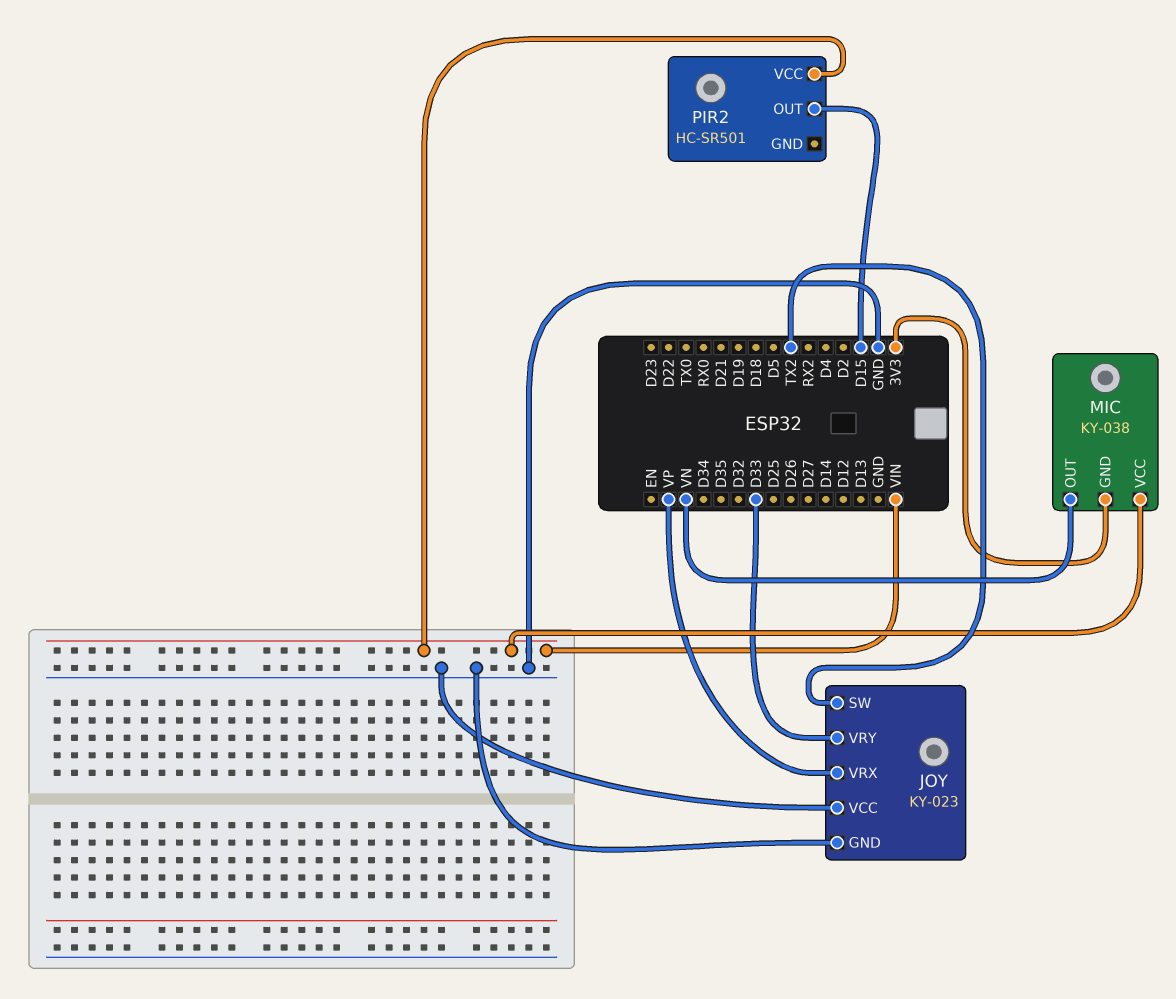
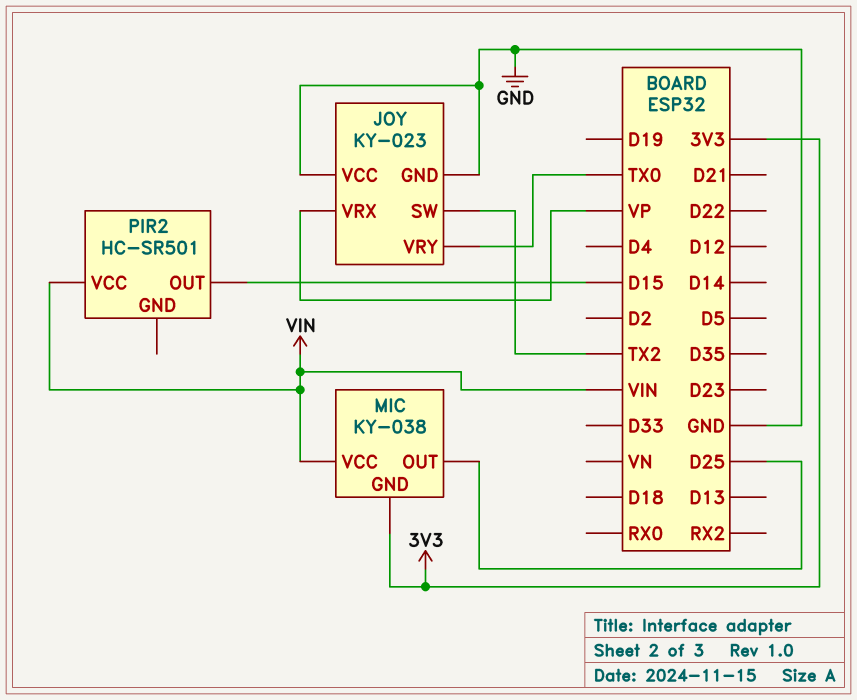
JOY pin VRY: D33 -> TX0
MIC pin OUT: VN -> D25

